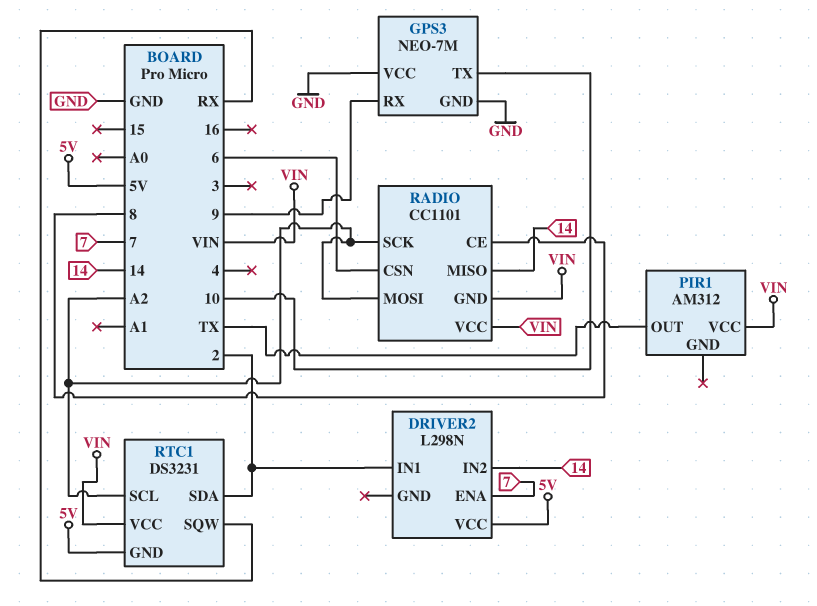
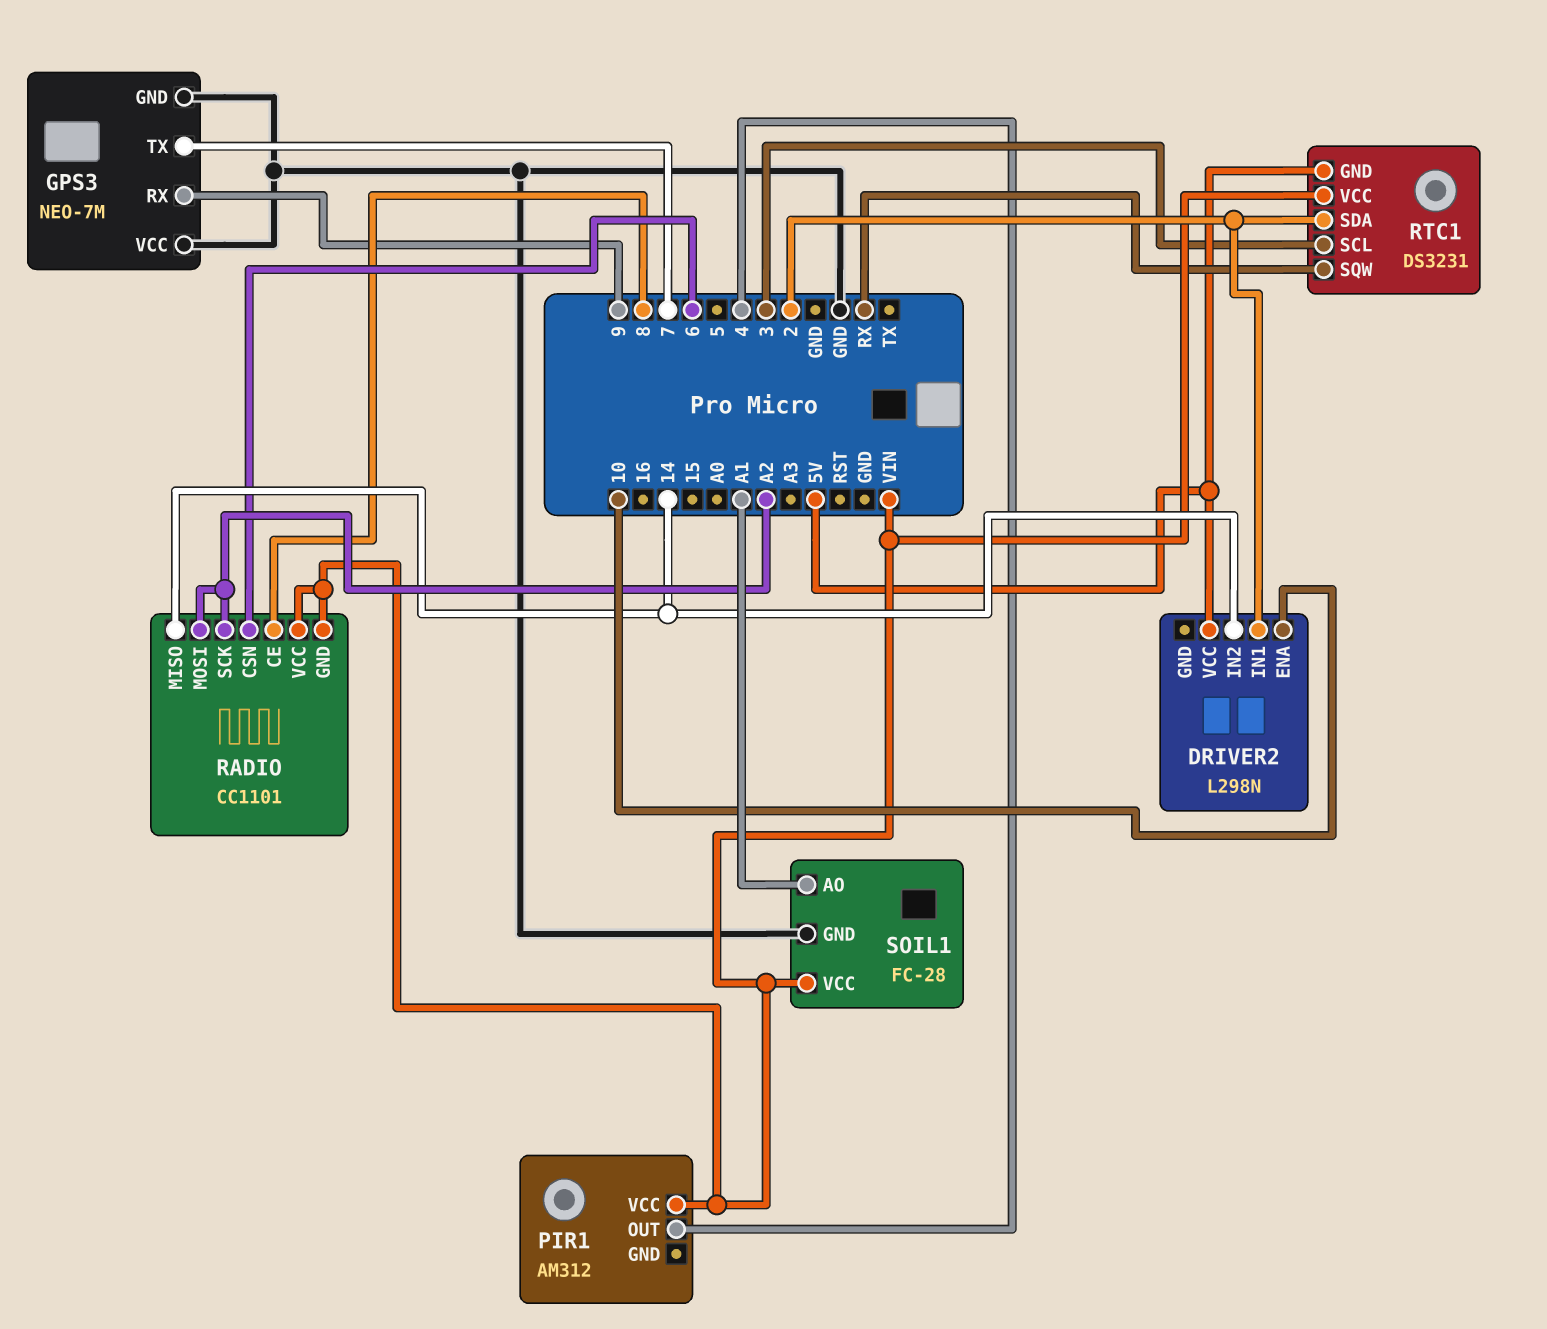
DRIVER2 pin ENA: 7 -> 10
GPS3 pin TX: 10 -> 7
PIR1 pin OUT: TX -> 4
RTC1 pin SCL: A2 -> 3
SOIL1: none -> FC-28
SOIL1 pin AO: none -> A1
SOIL1 pin GND: none -> GND
SOIL1 pin VCC: none -> VIN

